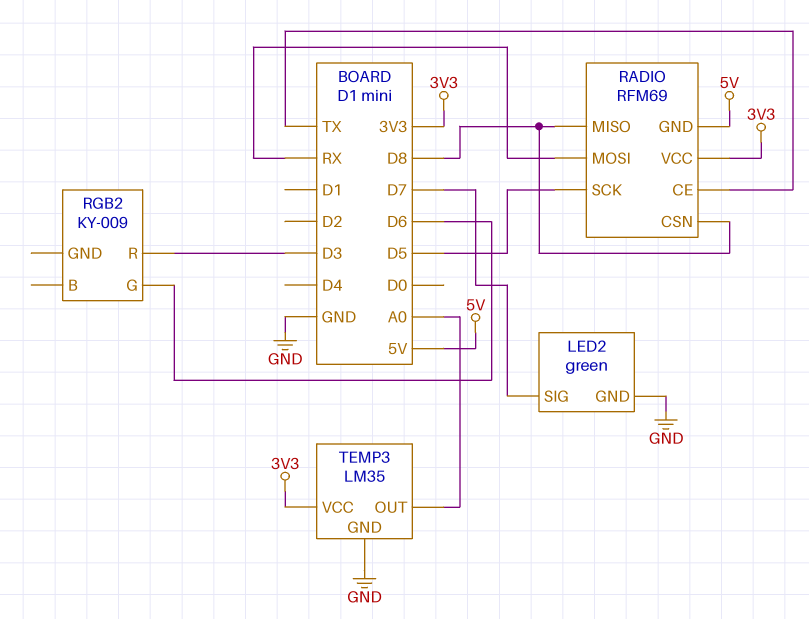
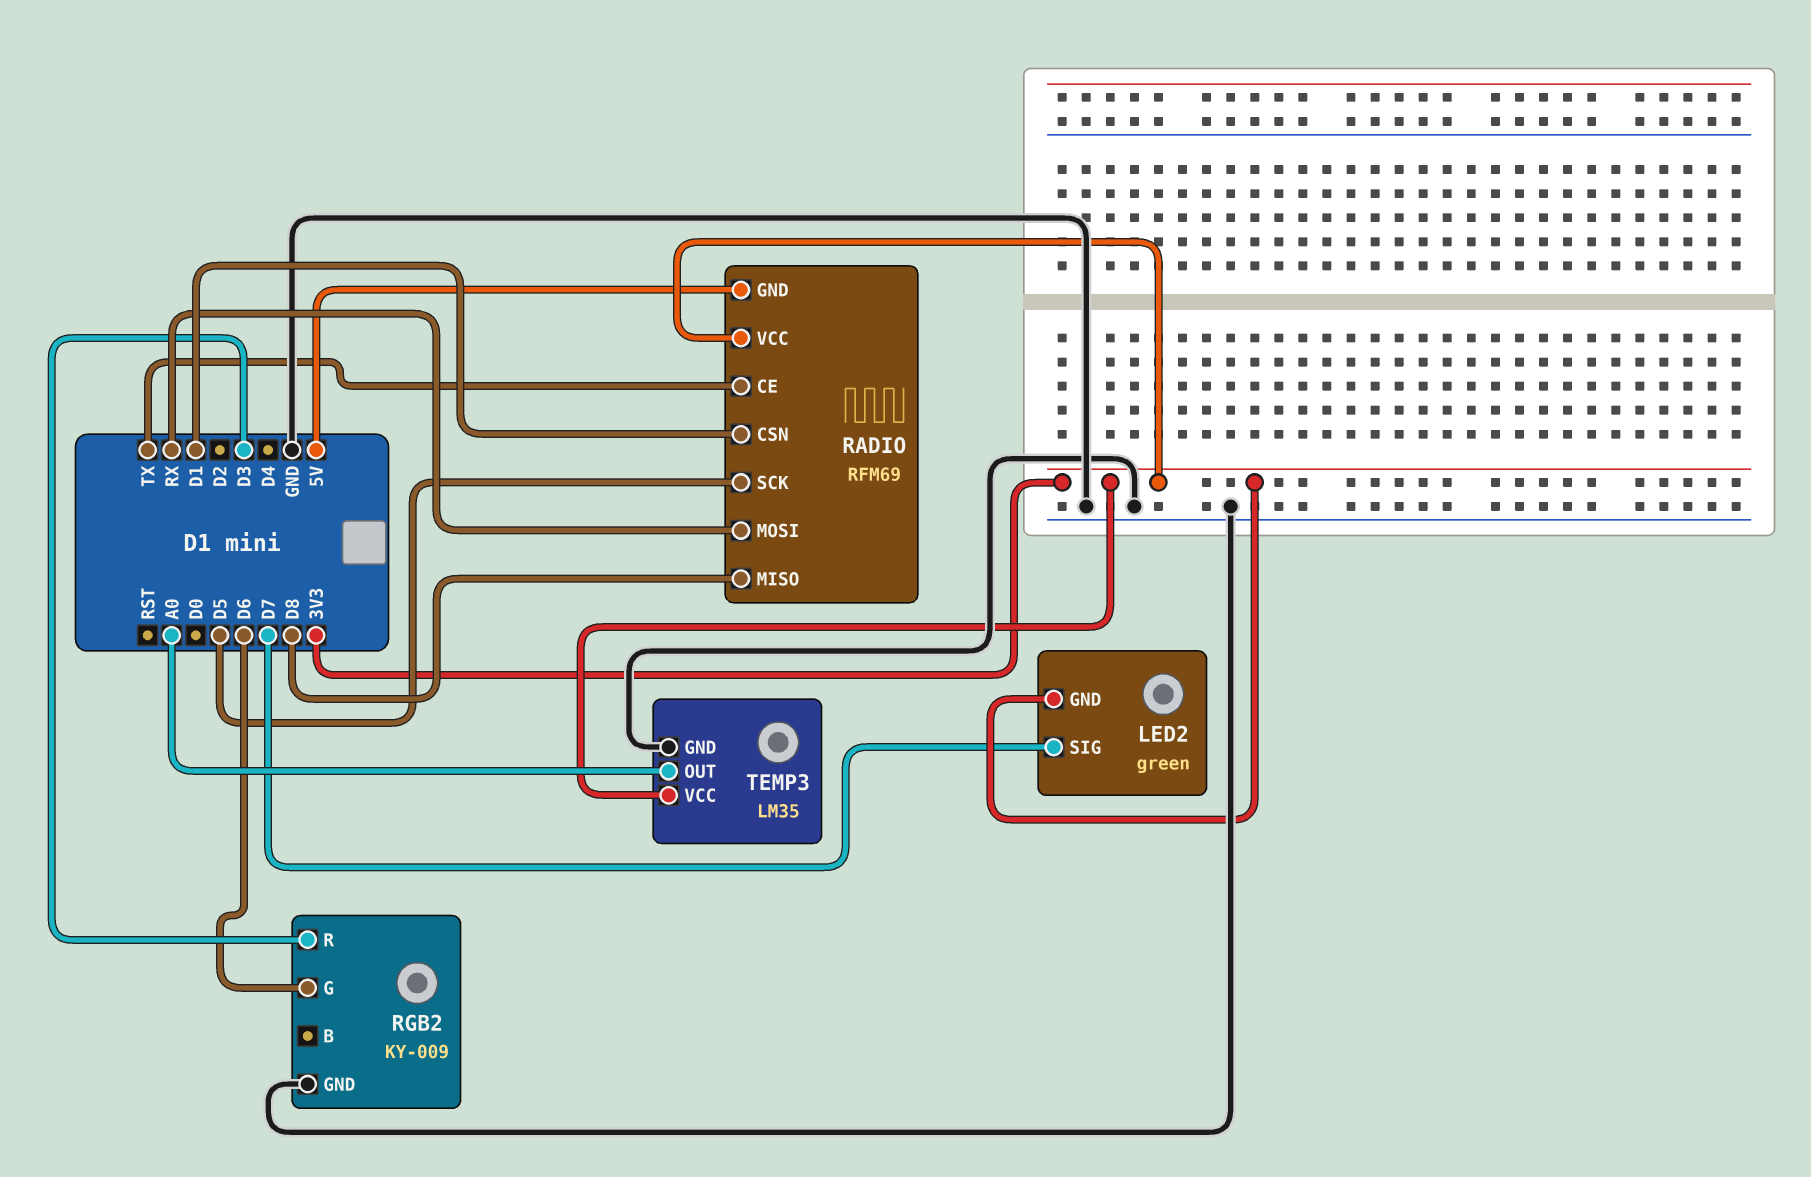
LED2 pin GND: GND -> 3V3
RADIO pin CSN: D8 -> D1
RGB2 pin GND: none -> GND

